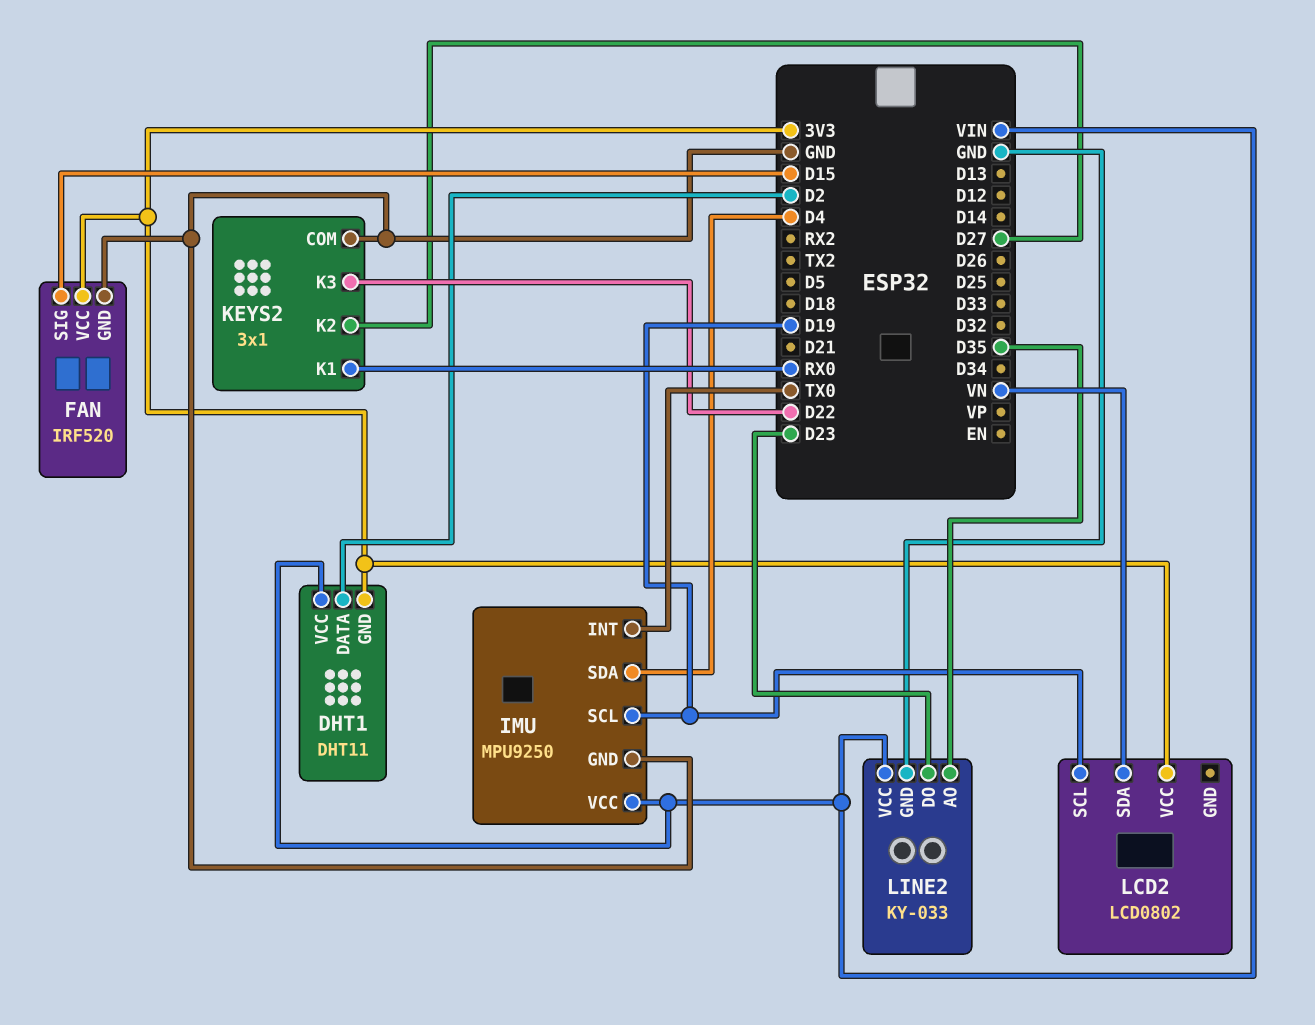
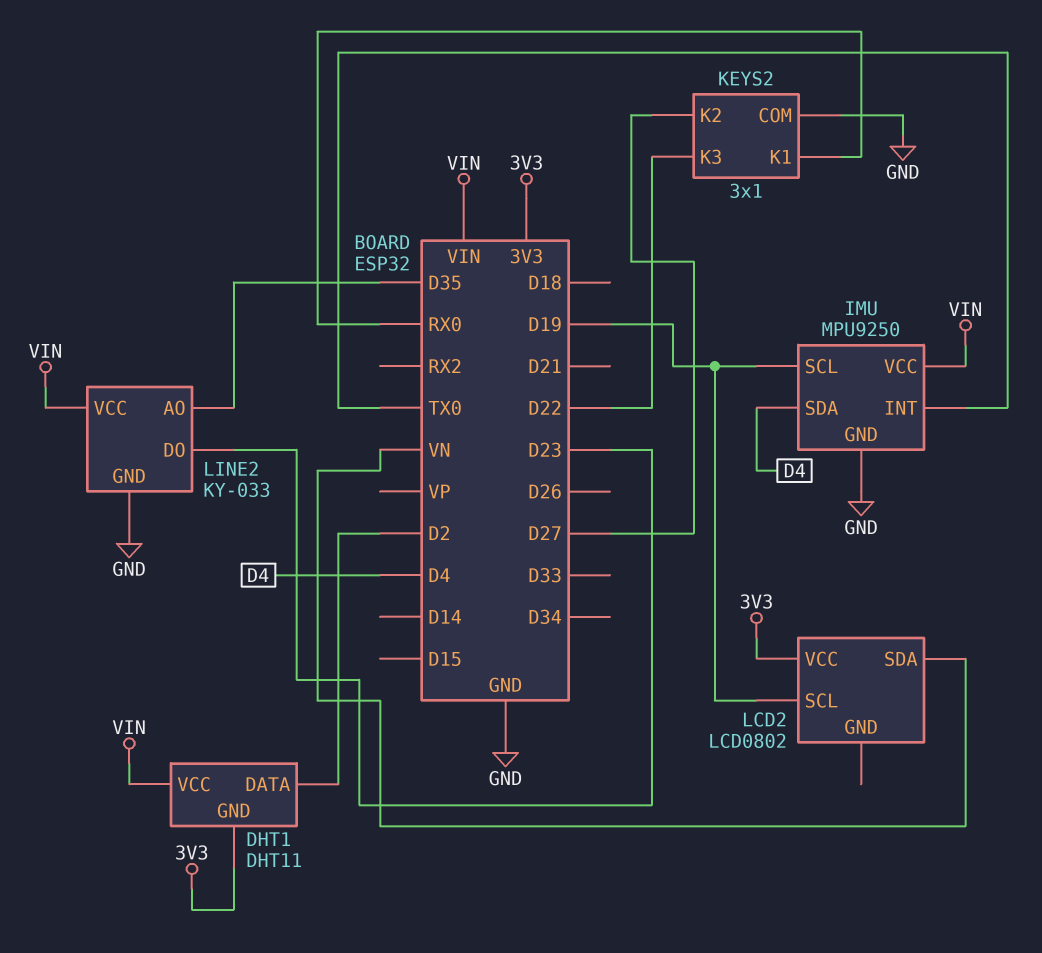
FAN: IRF520 -> none
FAN pin GND: GND -> none
FAN pin SIG: D15 -> none
FAN pin VCC: 3V3 -> none

